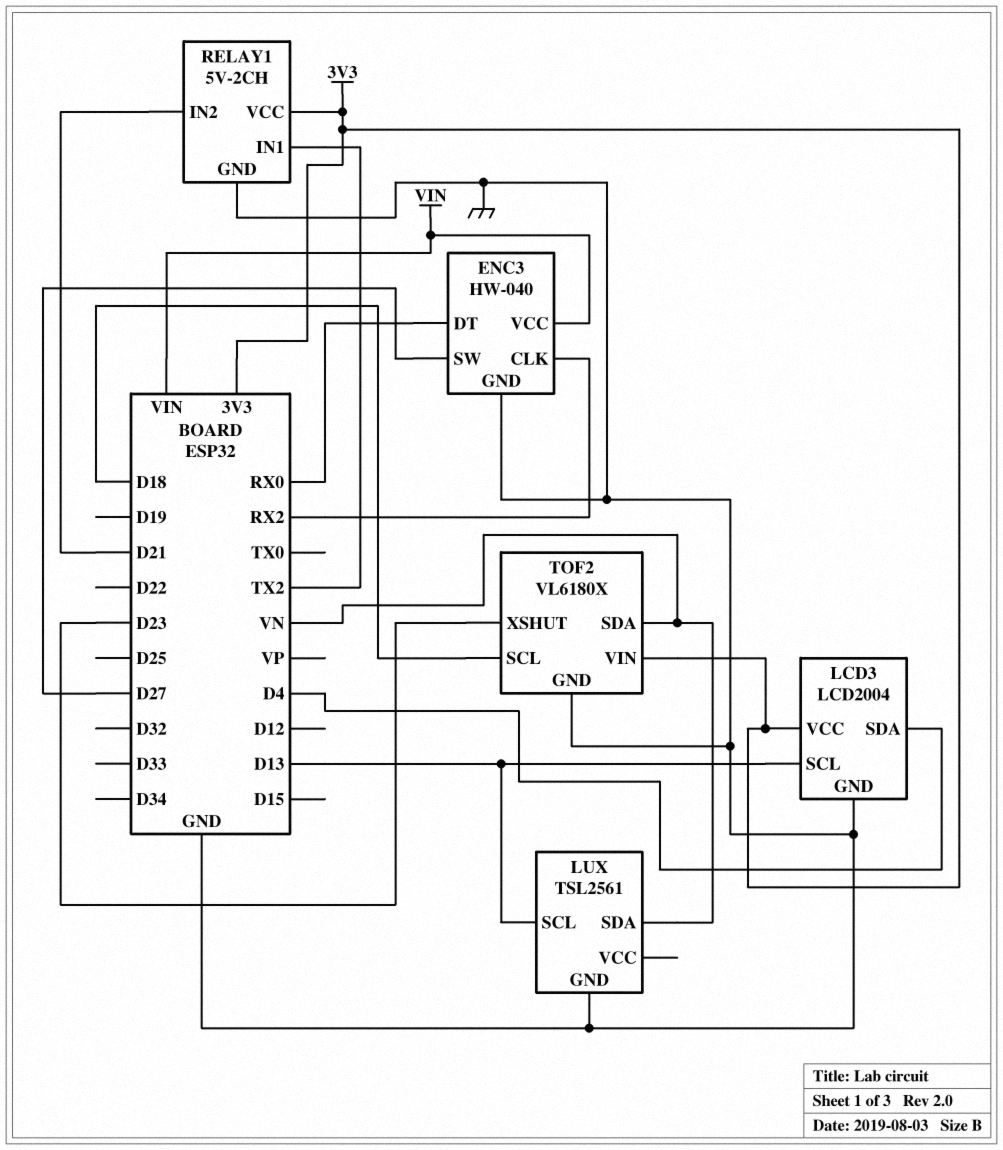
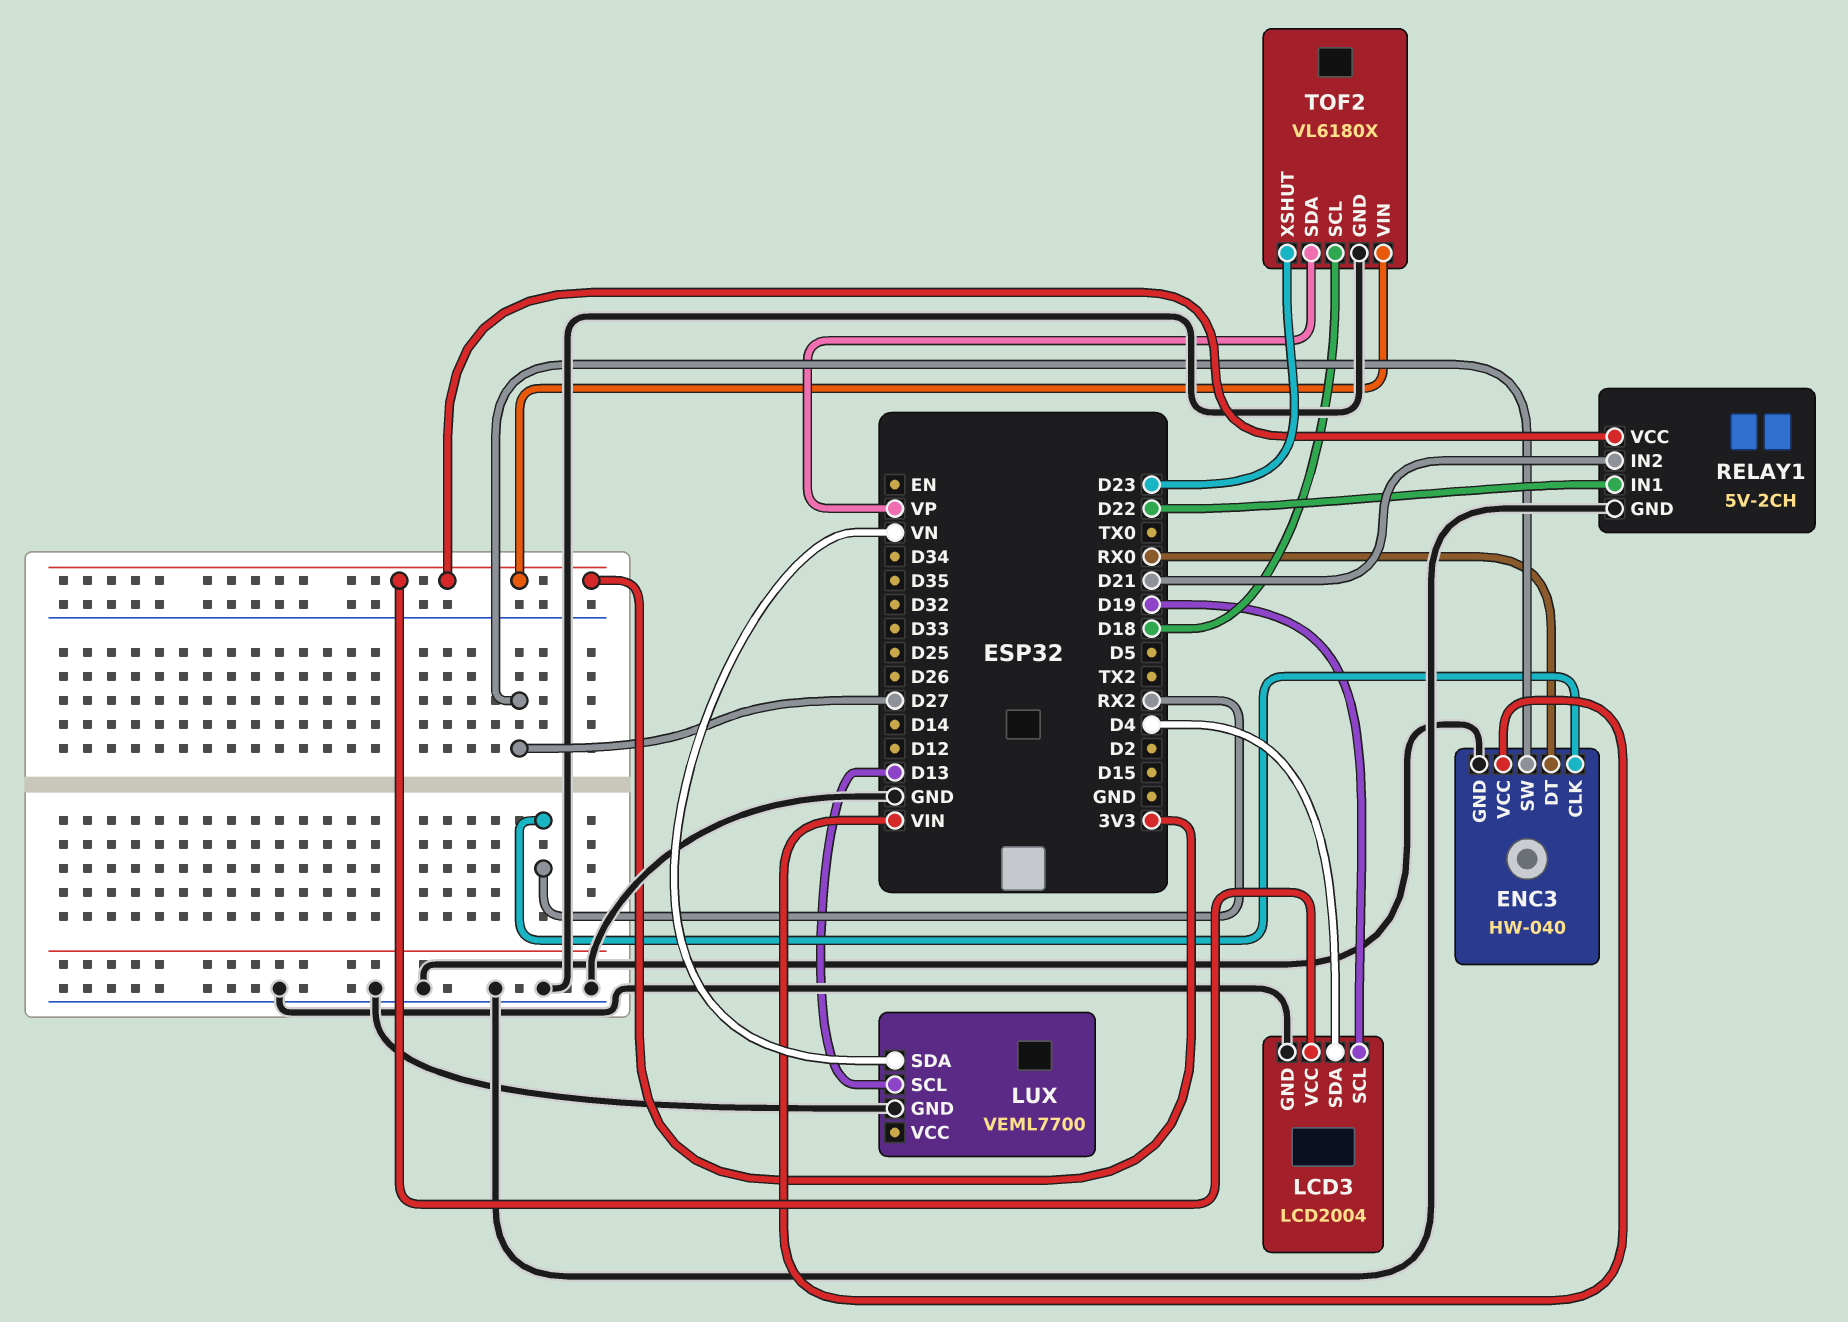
LCD3 pin SCL: D13 -> D19
LUX: TSL2561 -> VEML7700
RELAY1 pin IN1: TX2 -> D22
TOF2 pin SDA: VN -> VP

